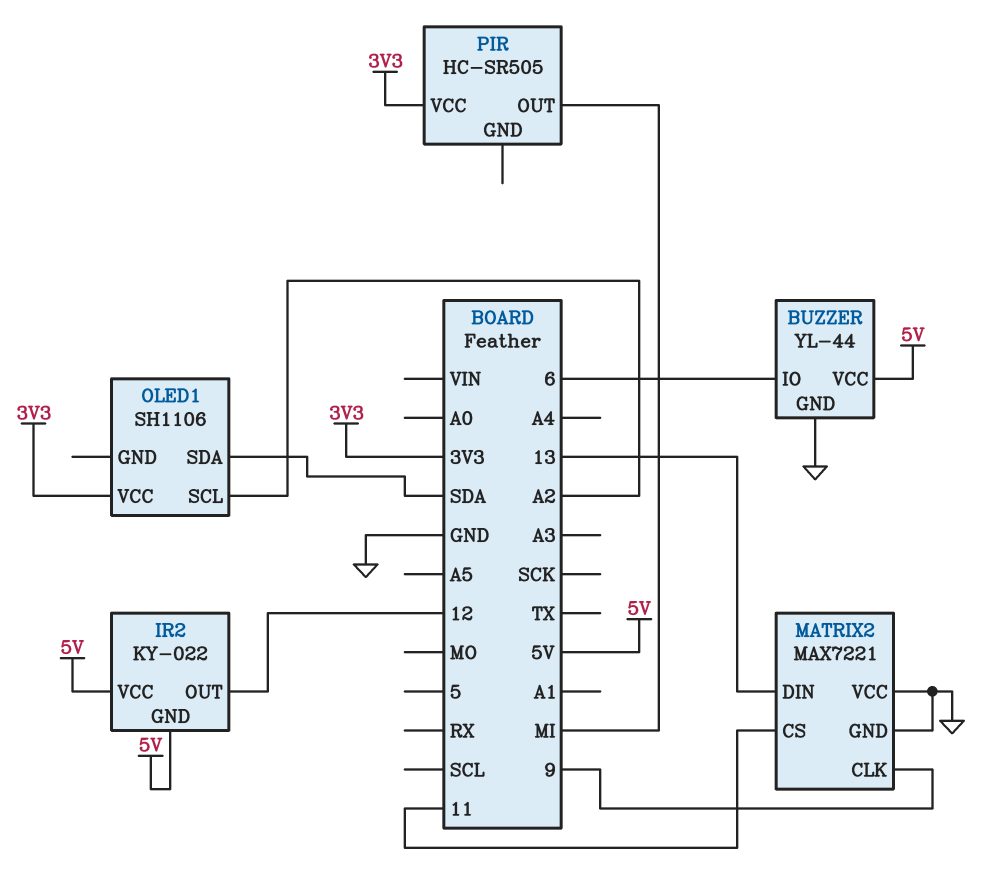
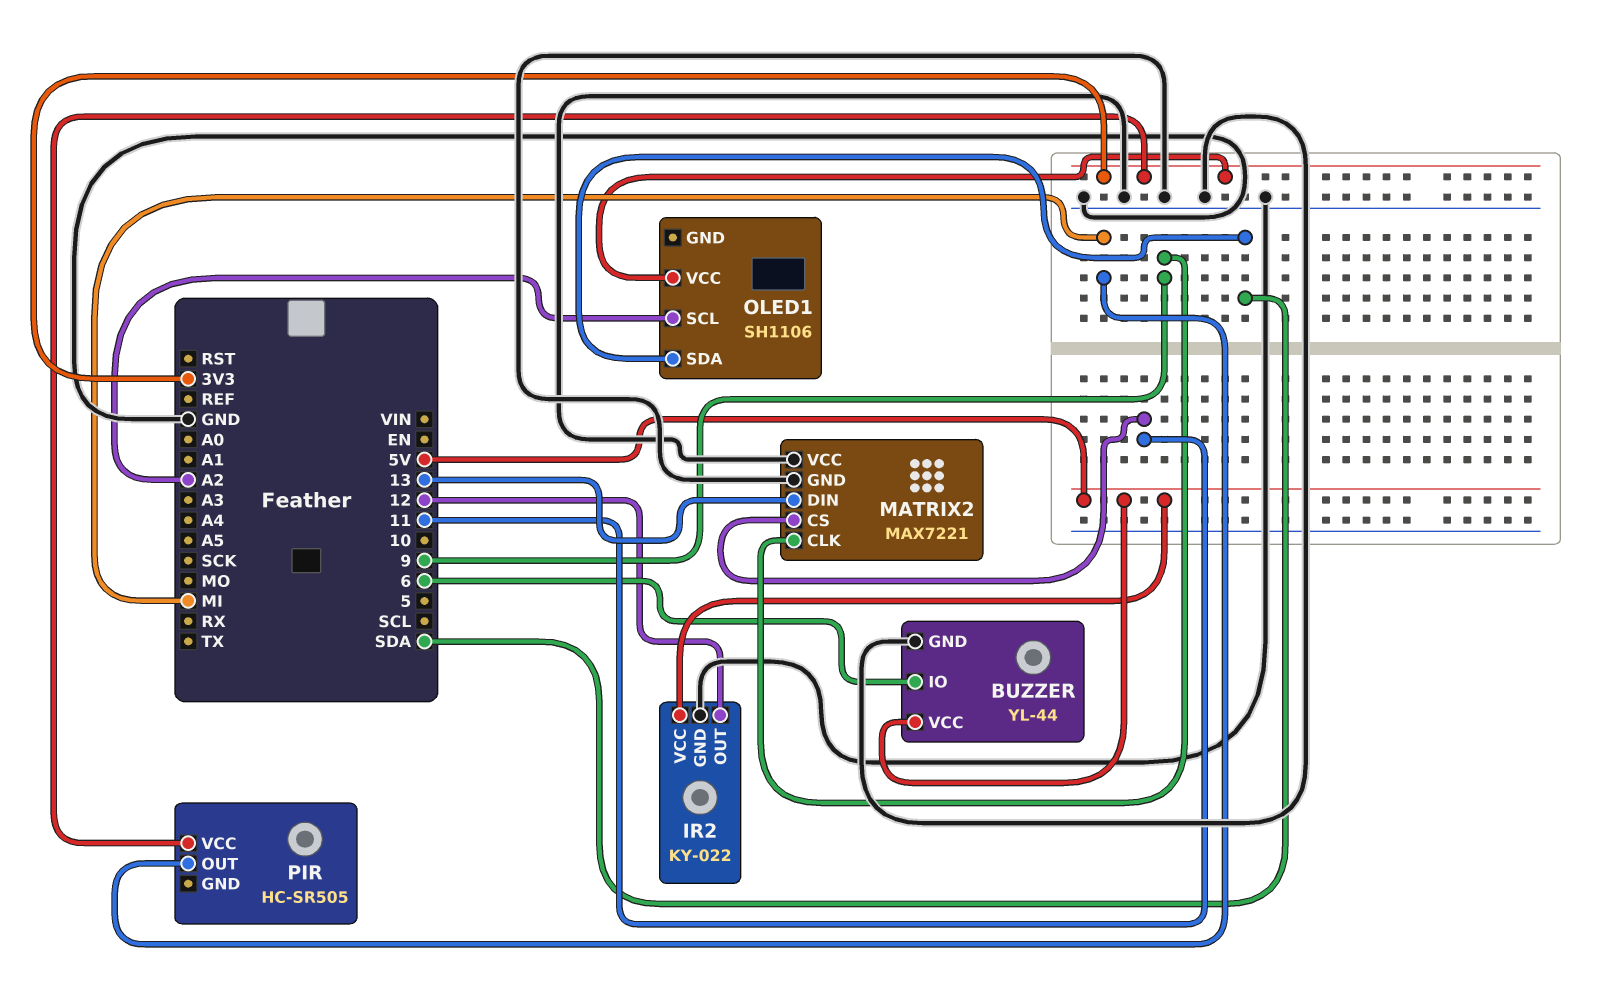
IR2 pin GND: 5V -> GND

